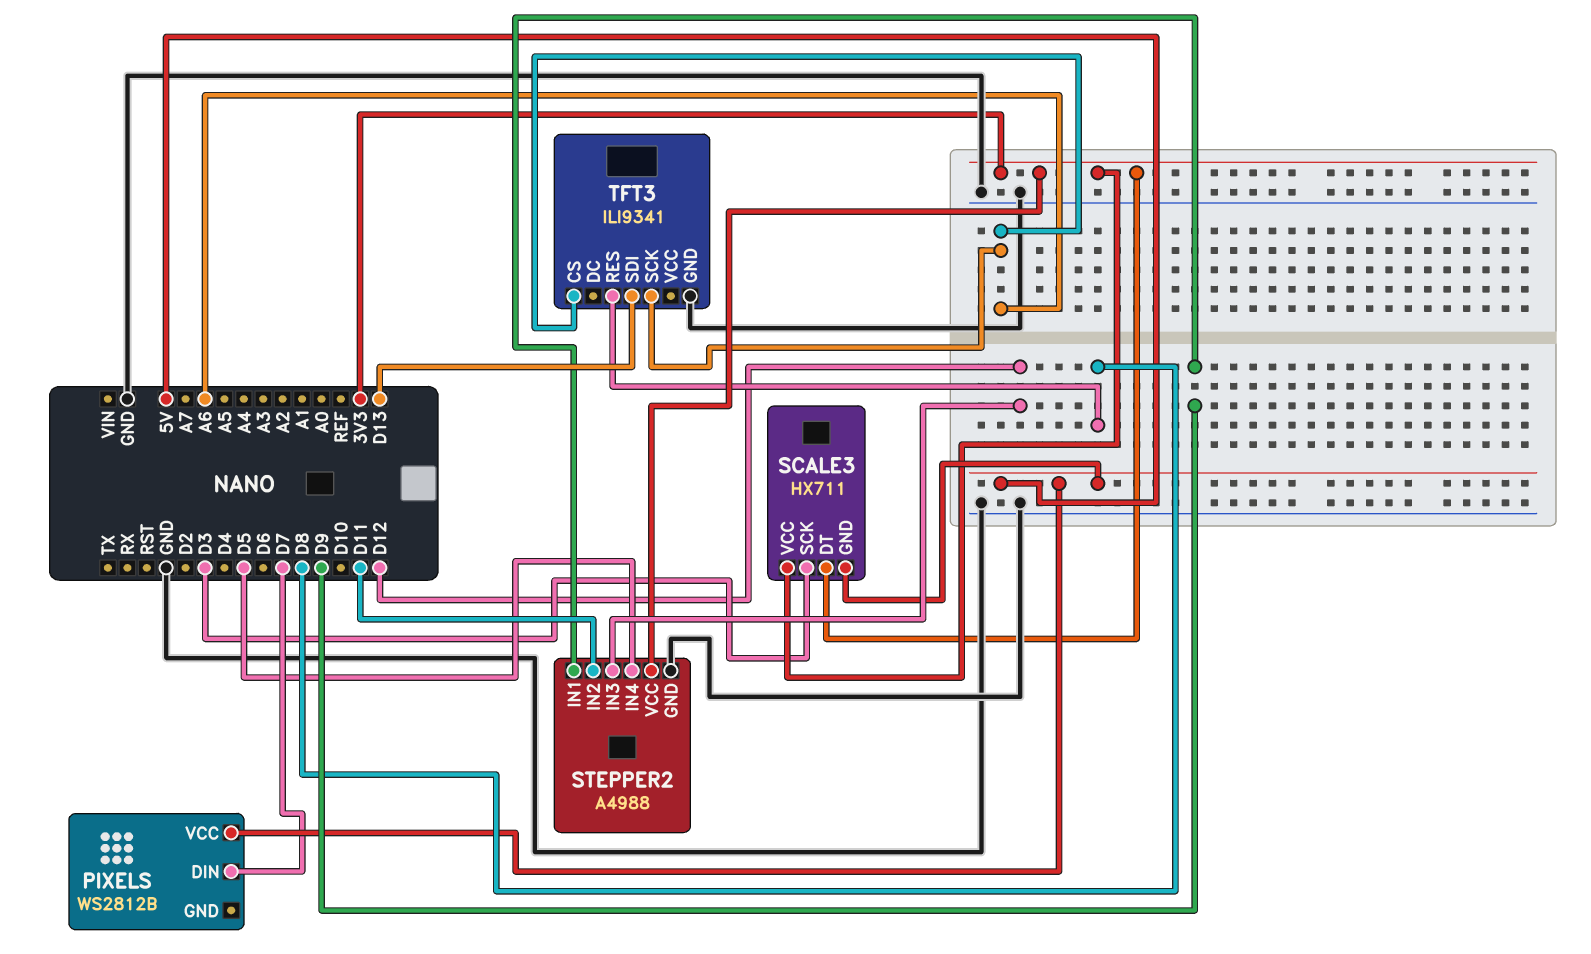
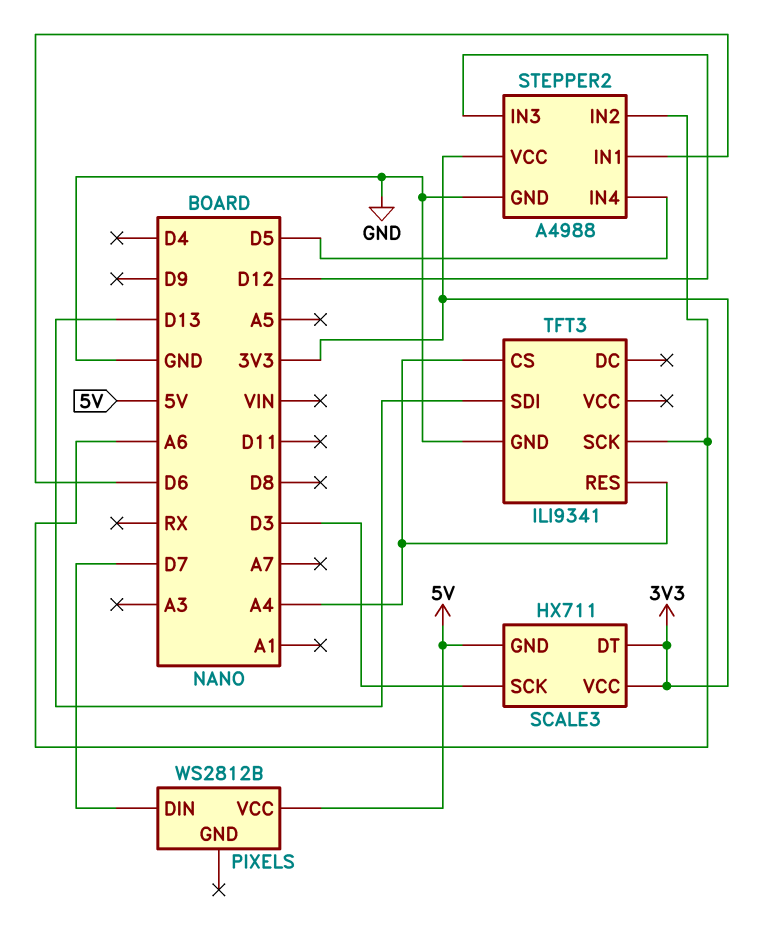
STEPPER2 pin IN1: D9 -> D6
STEPPER2 pin IN2: D11 -> A6
TFT3 pin CS: A6 -> A4
TFT3 pin RES: D8 -> A4

